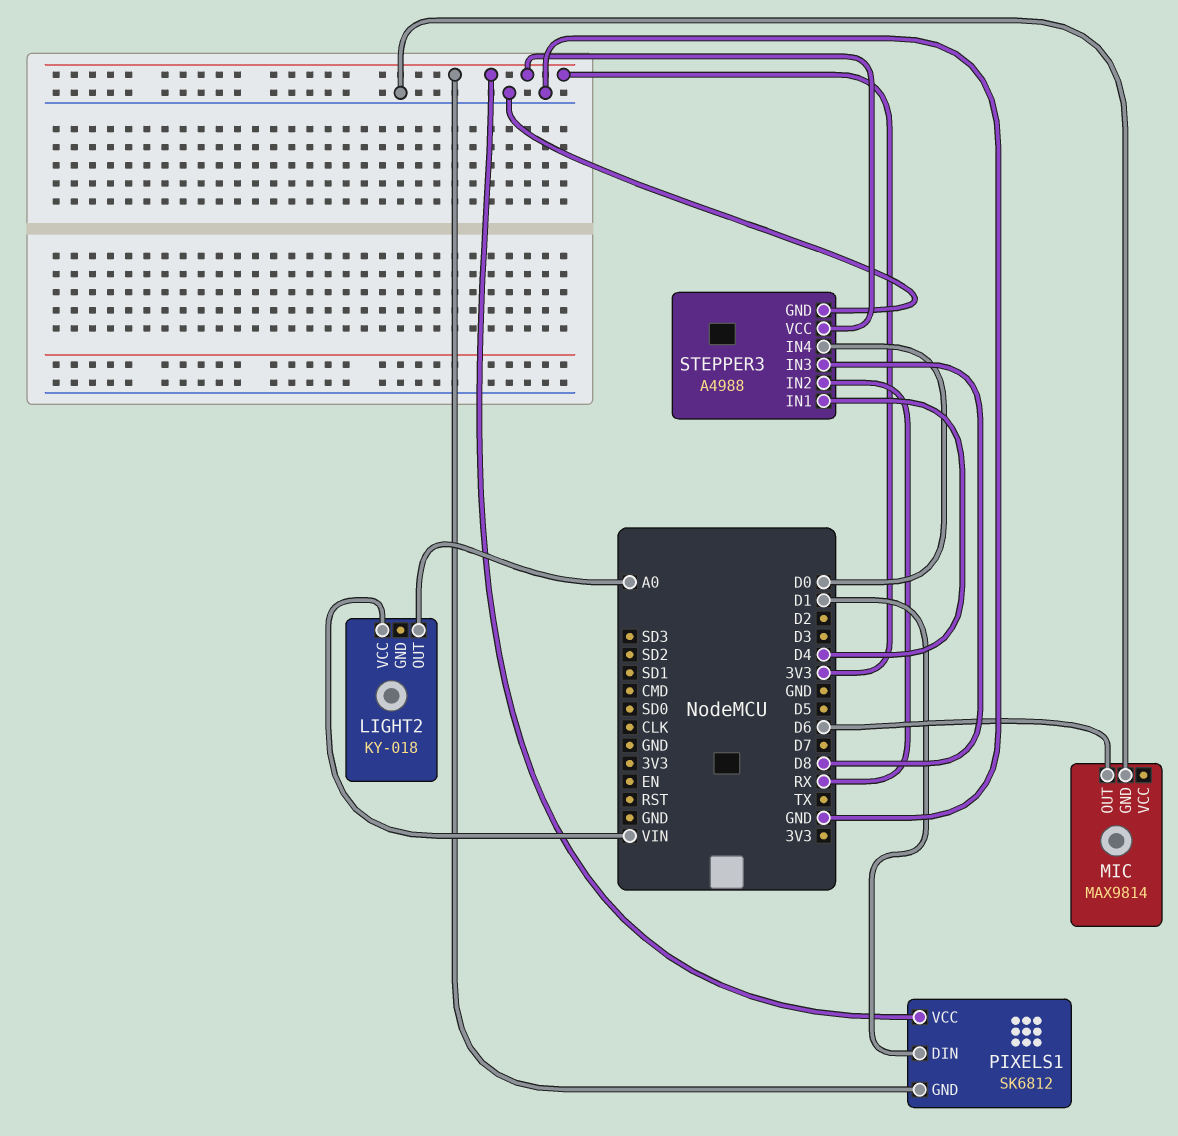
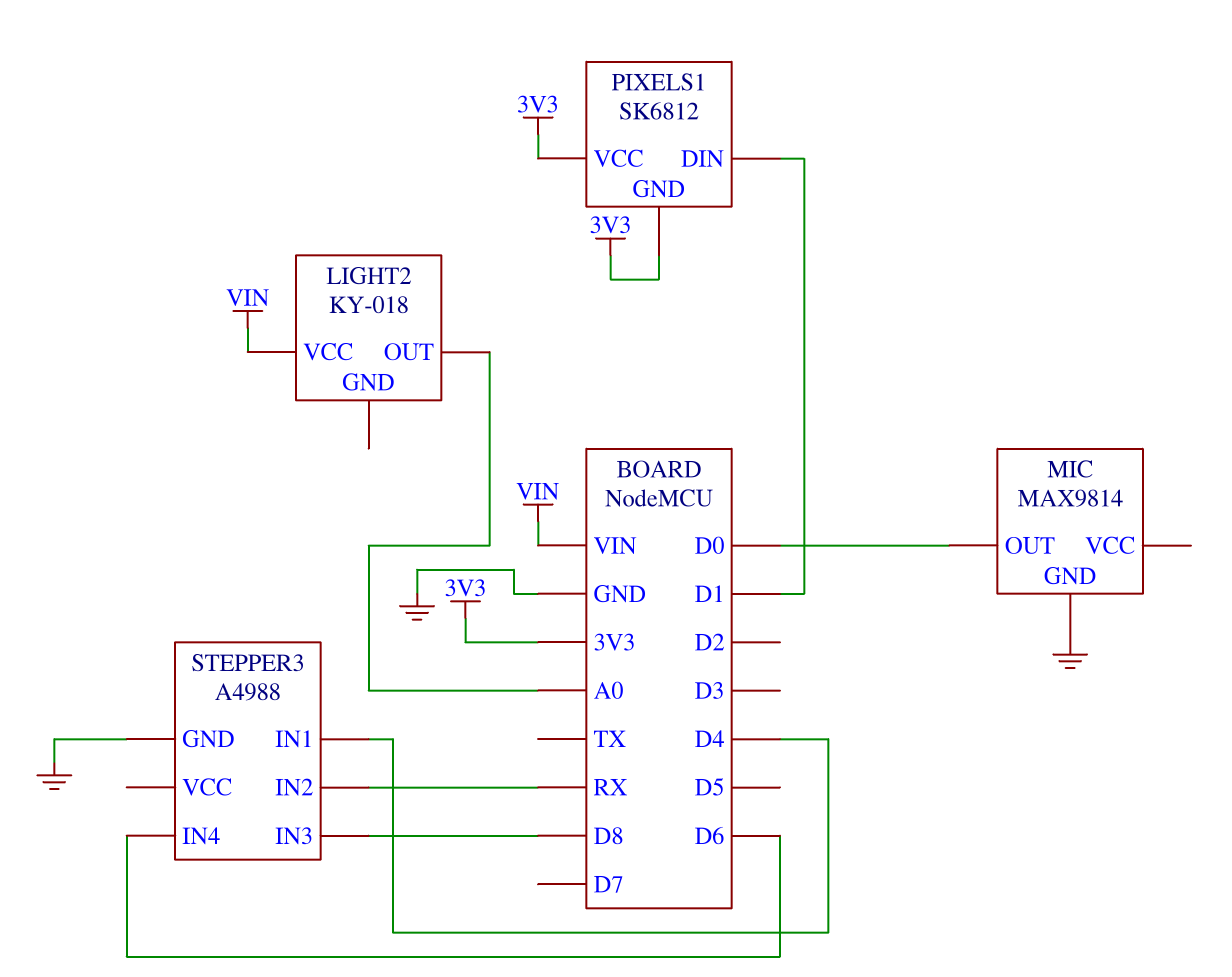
MIC pin OUT: D6 -> D0
STEPPER3 pin IN4: D0 -> D6
STEPPER3 pin VCC: 3V3 -> none

